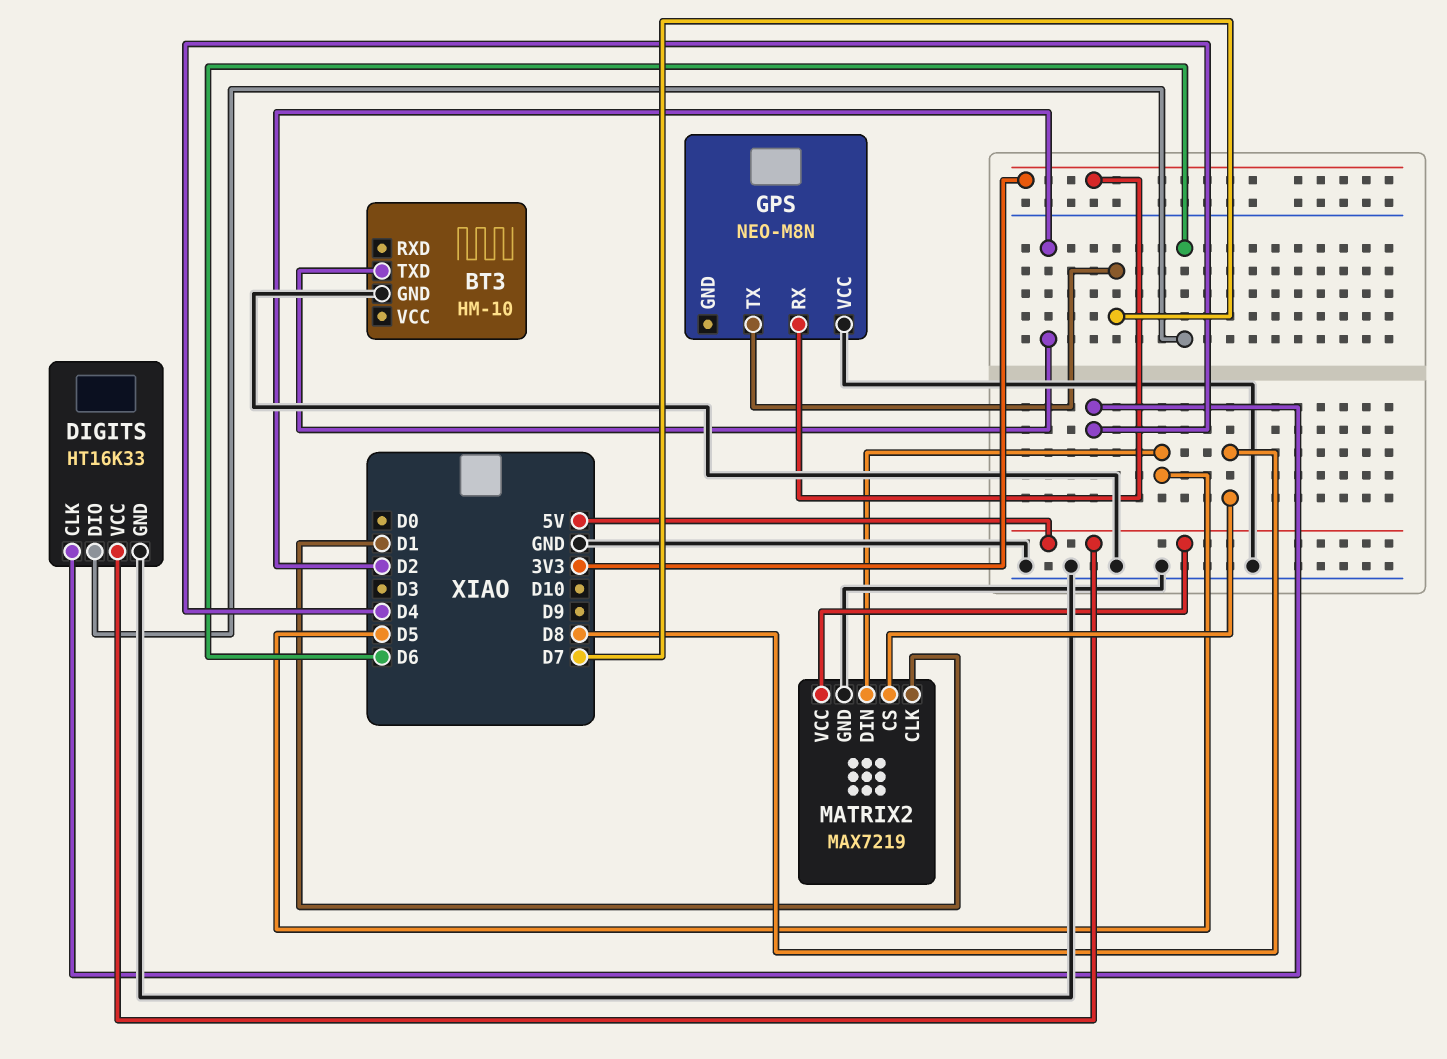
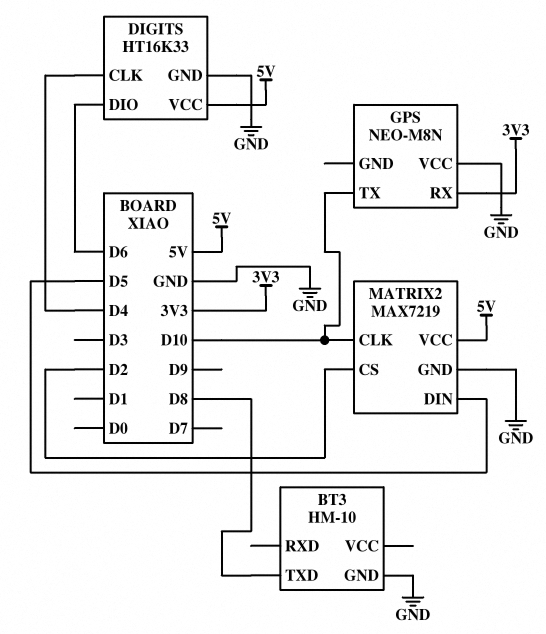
BT3 pin TXD: D2 -> D8
GPS pin TX: D7 -> D10
MATRIX2 pin CLK: D1 -> D10
MATRIX2 pin CS: D8 -> D2

